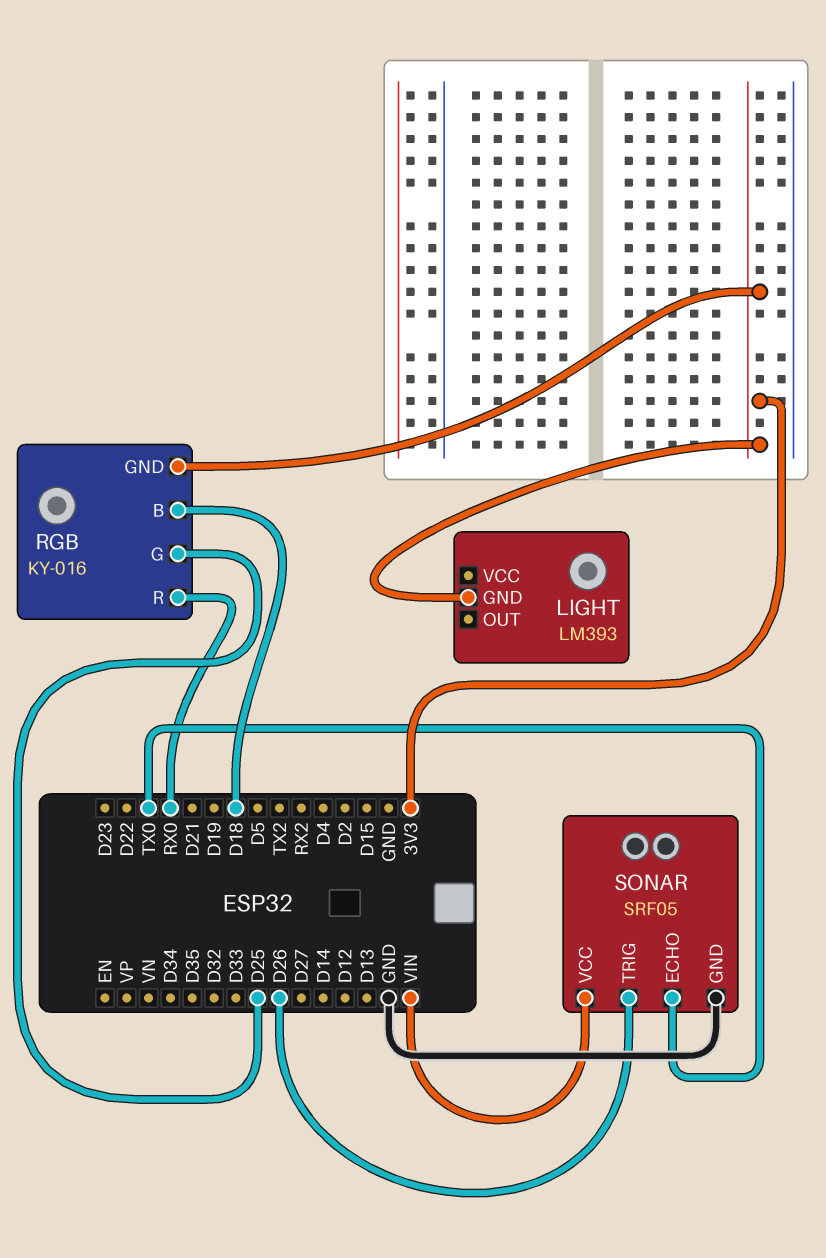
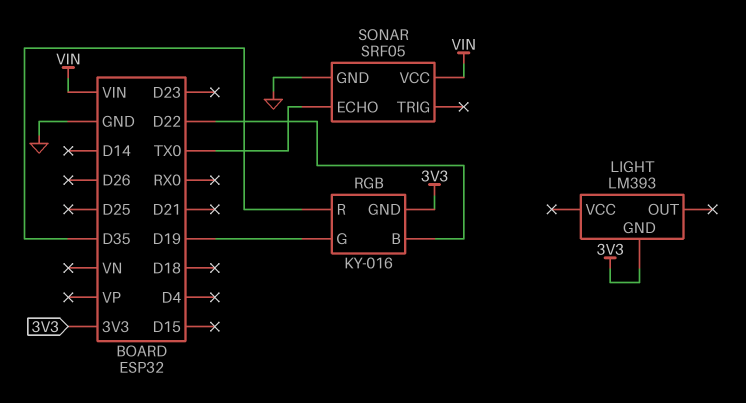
RGB pin B: D18 -> D22
RGB pin G: D25 -> D19
RGB pin R: RX0 -> D35
SONAR pin TRIG: D26 -> none

